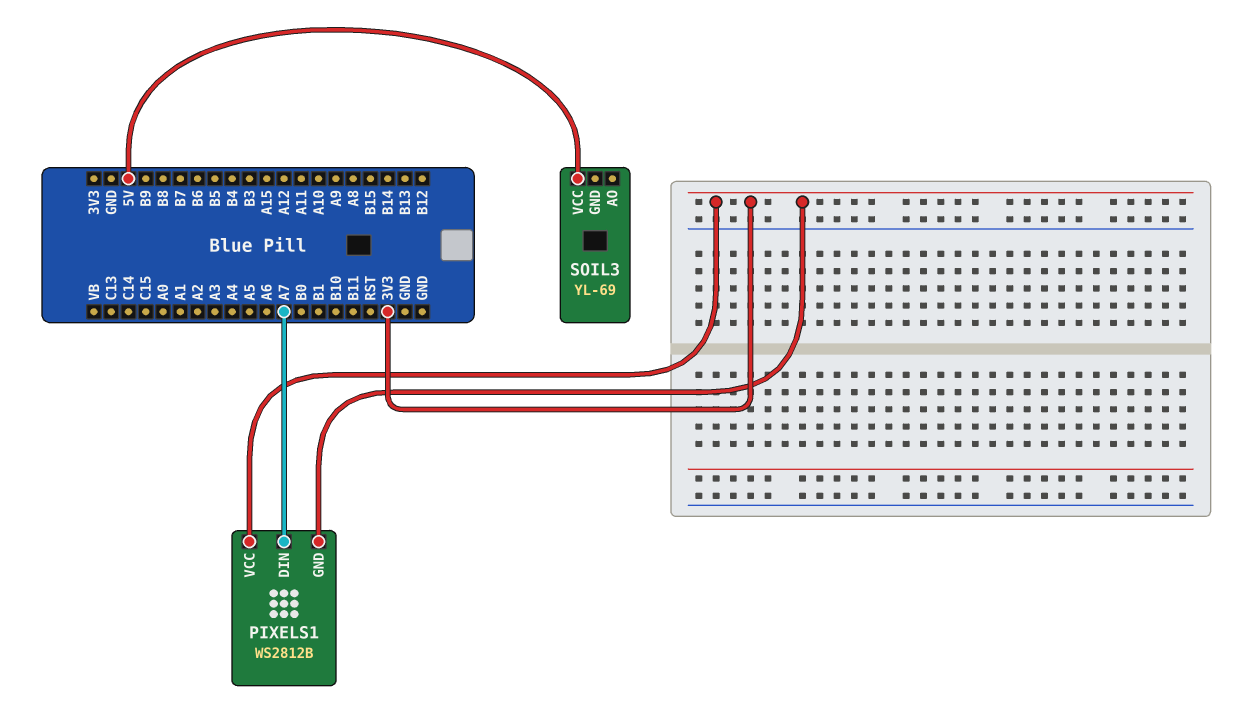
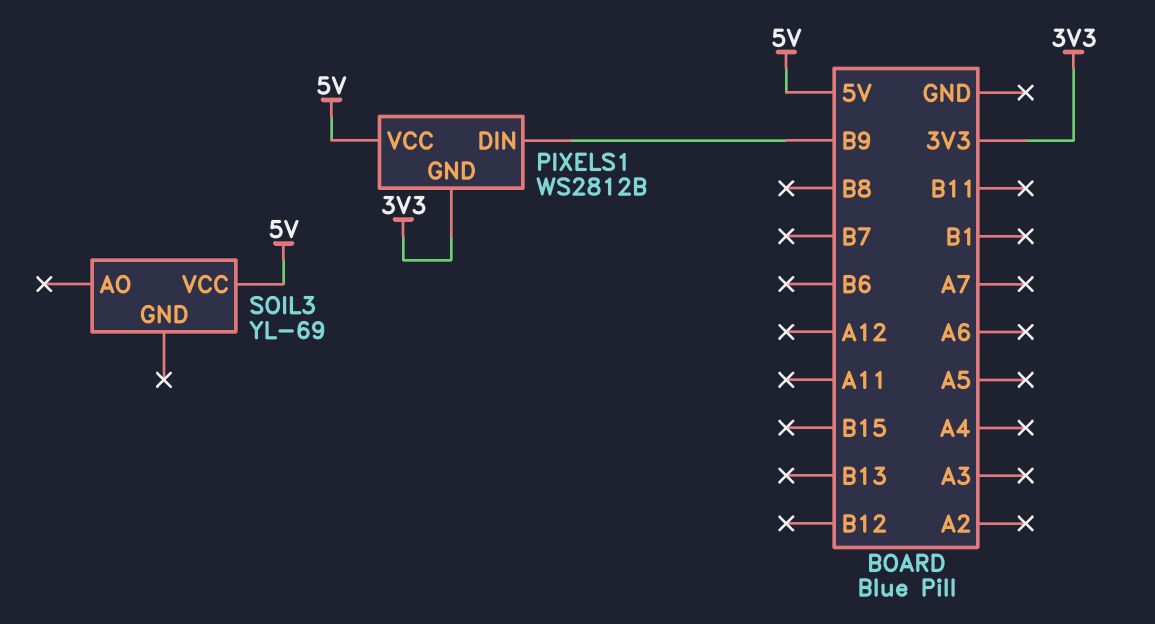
PIXELS1 pin DIN: A7 -> B9
PIXELS1 pin VCC: 3V3 -> 5V

